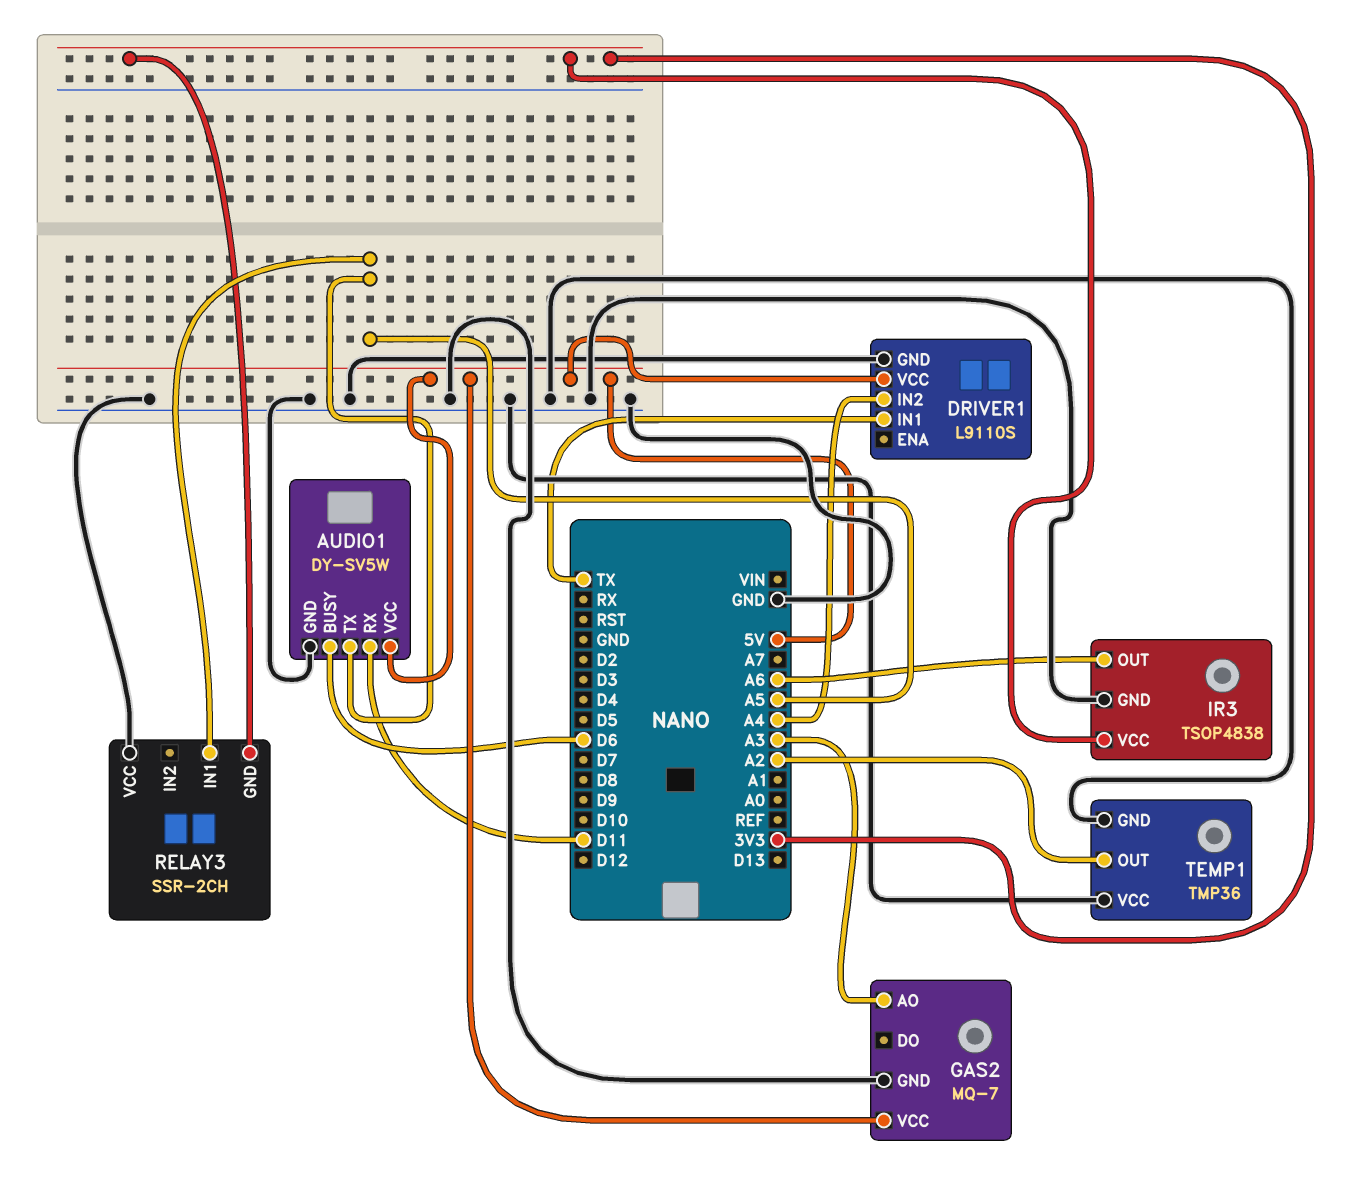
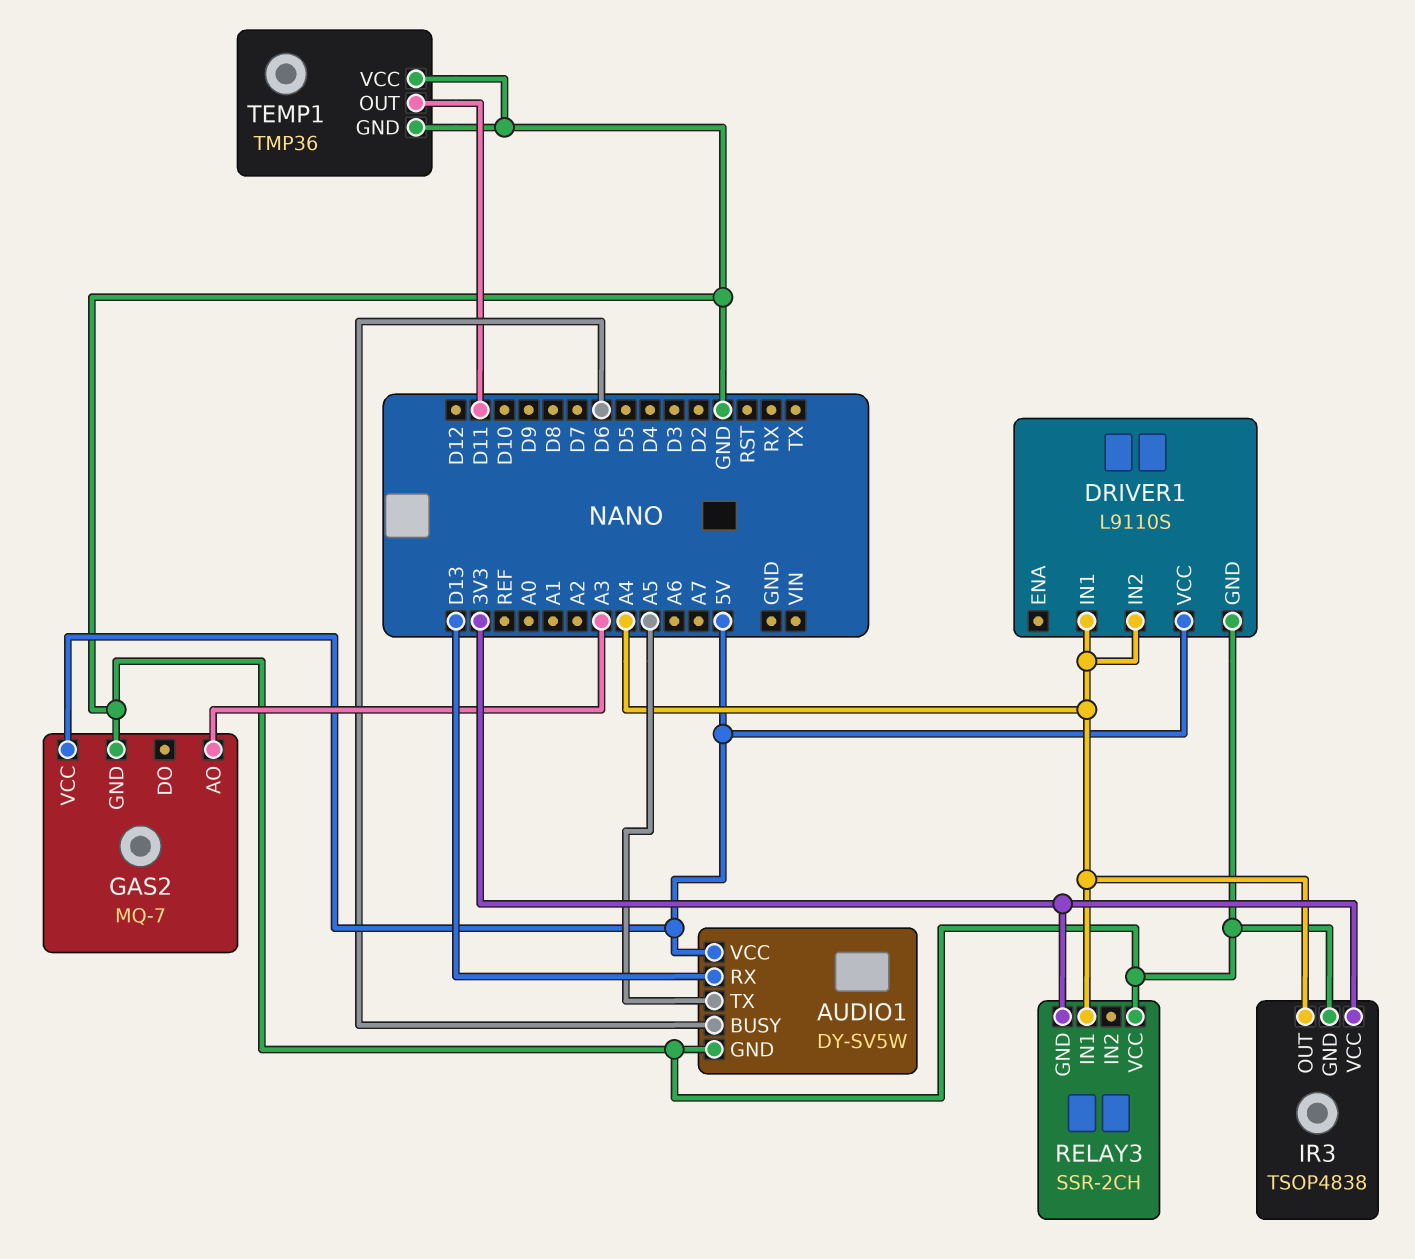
AUDIO1 pin RX: D11 -> D13
DRIVER1 pin IN1: TX -> A4
IR3 pin OUT: A6 -> A4
RELAY3 pin IN1: A5 -> A4
TEMP1 pin OUT: A2 -> D11

